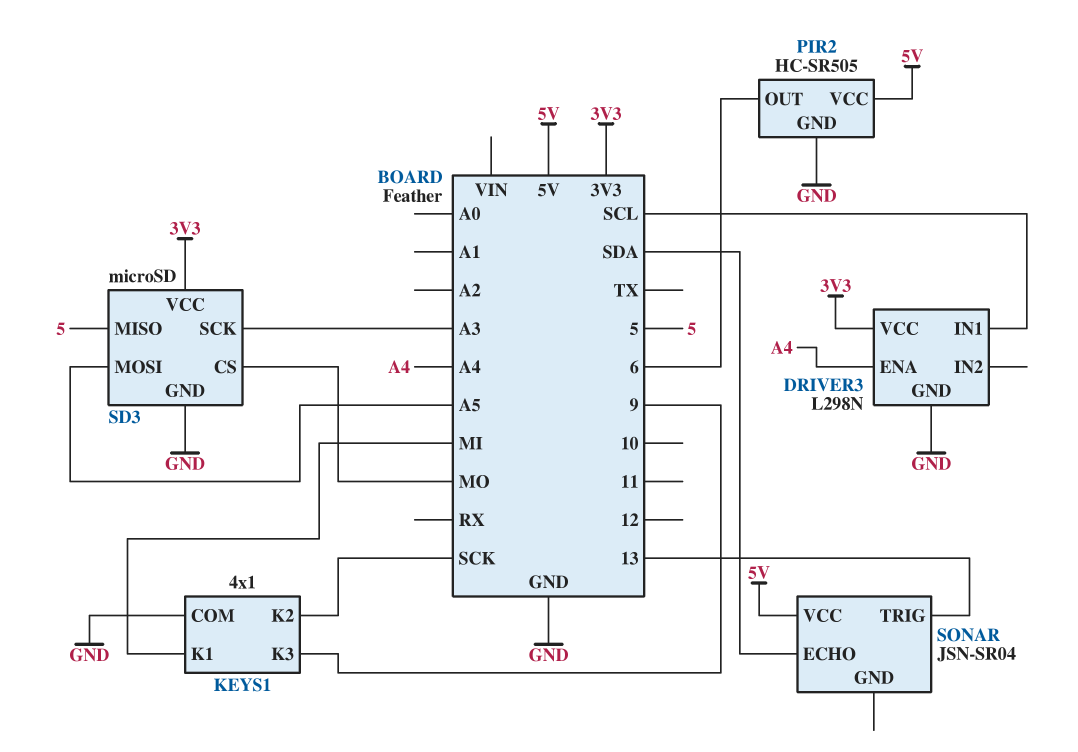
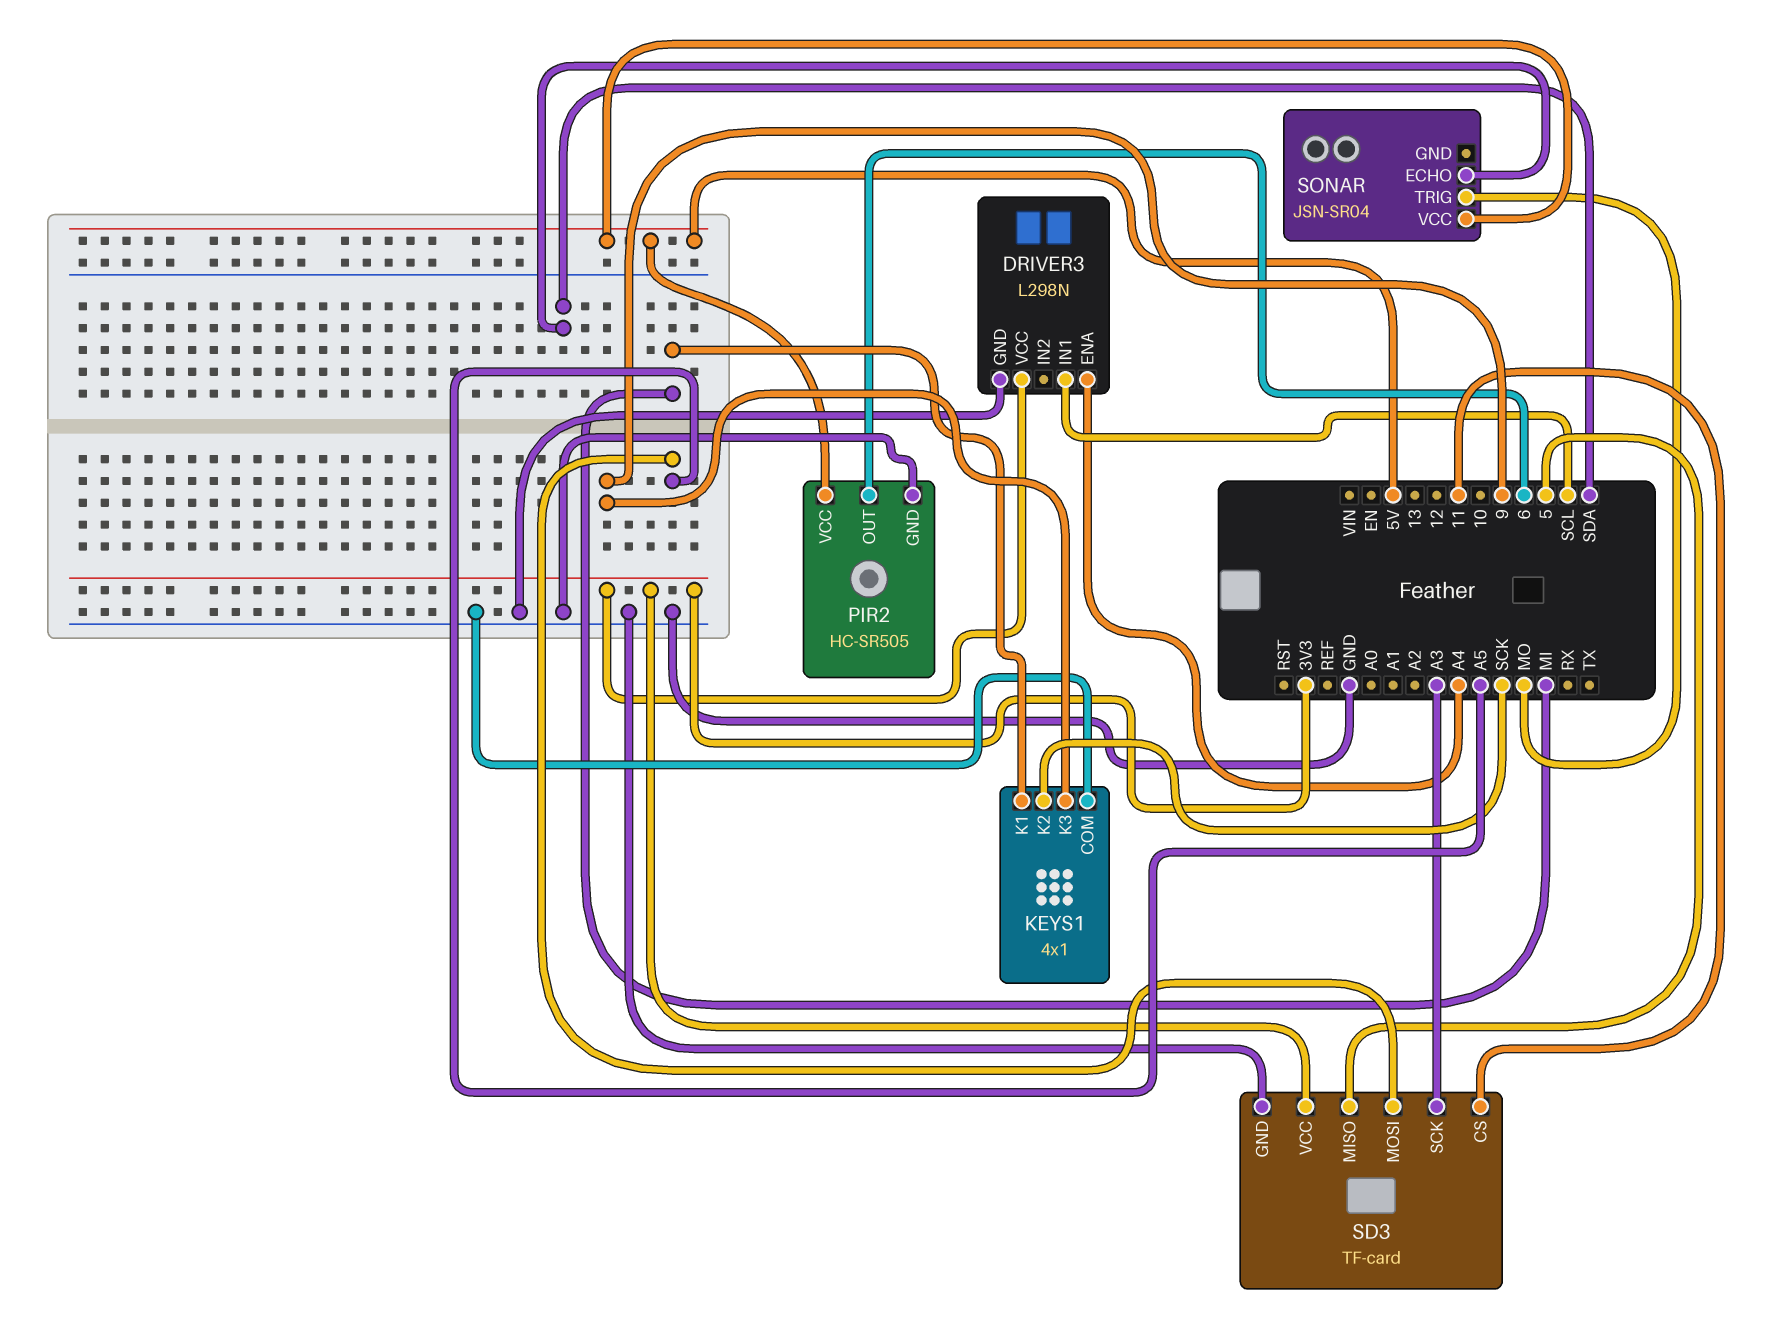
SD3: microSD -> TF-card
SD3 pin CS: MO -> 11
SONAR pin TRIG: 13 -> MO

